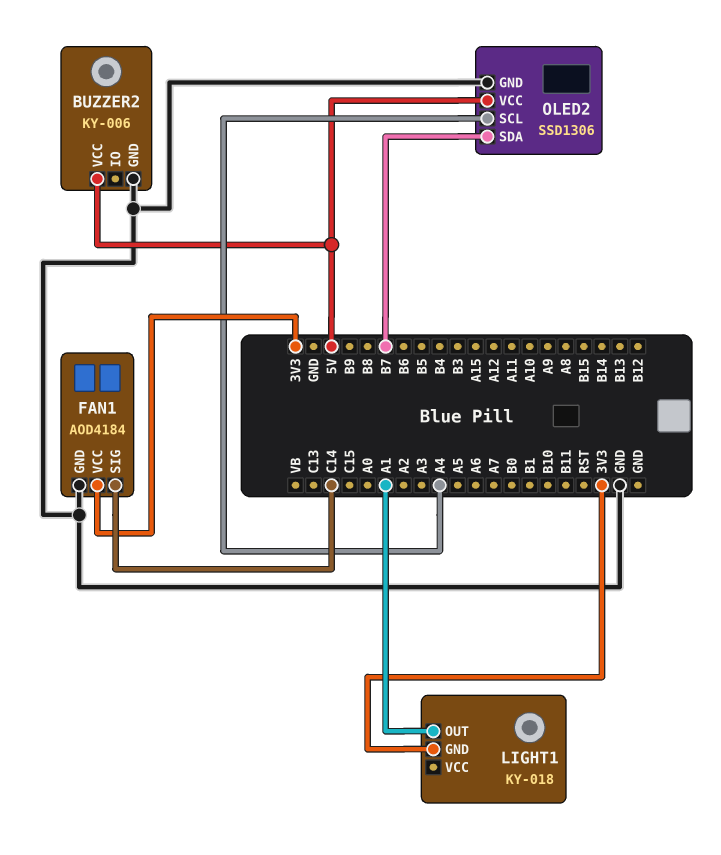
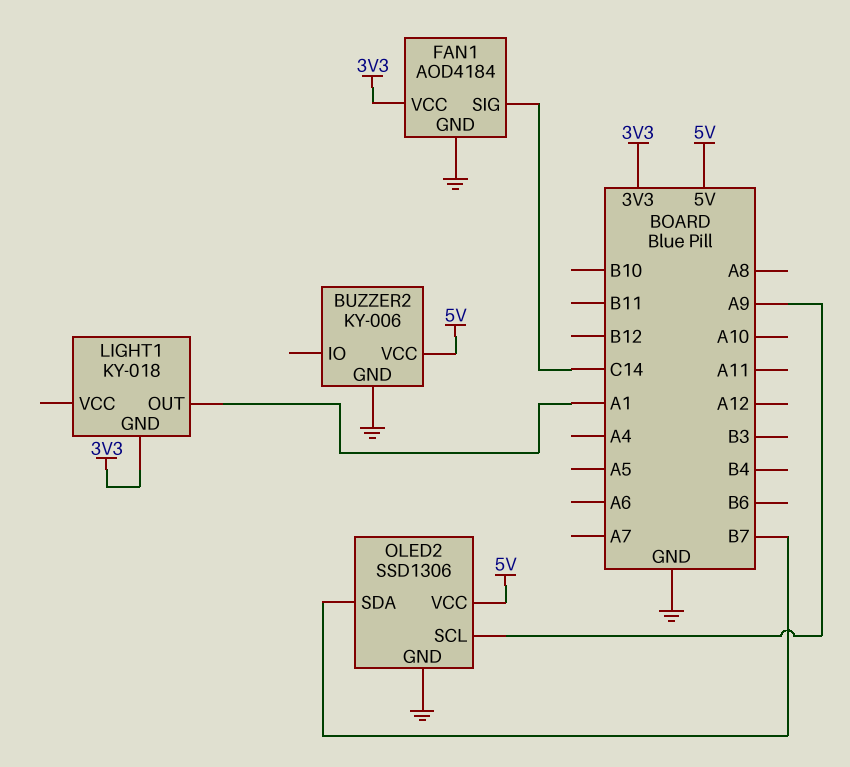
OLED2 pin SCL: A4 -> A9

